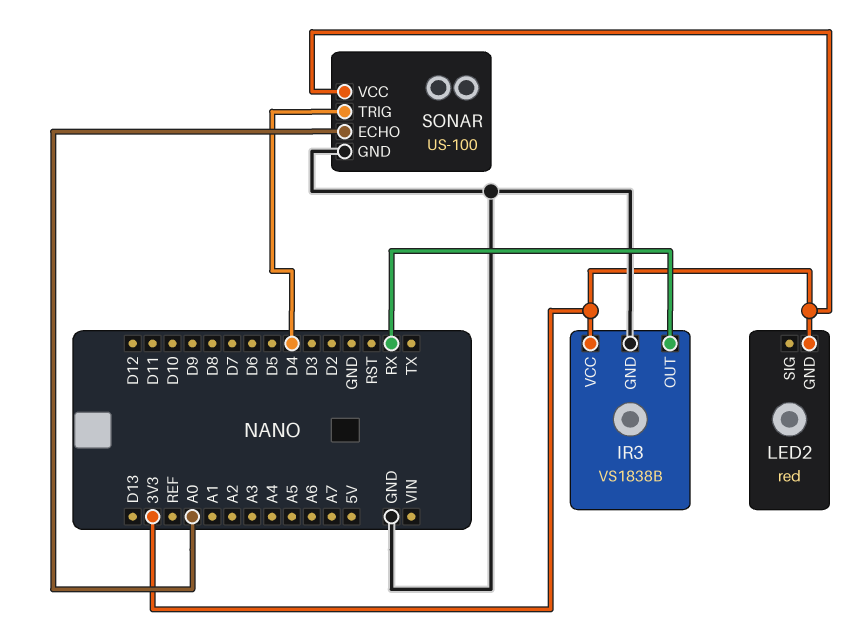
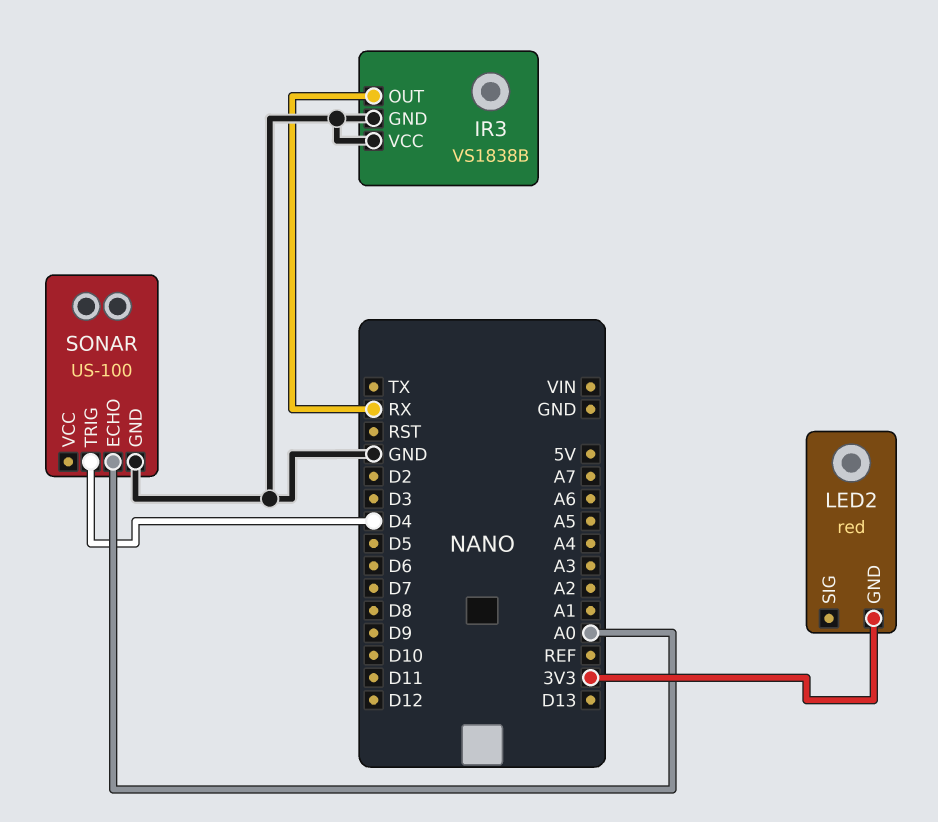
IR3 pin VCC: 3V3 -> GND
SONAR pin VCC: 3V3 -> none

